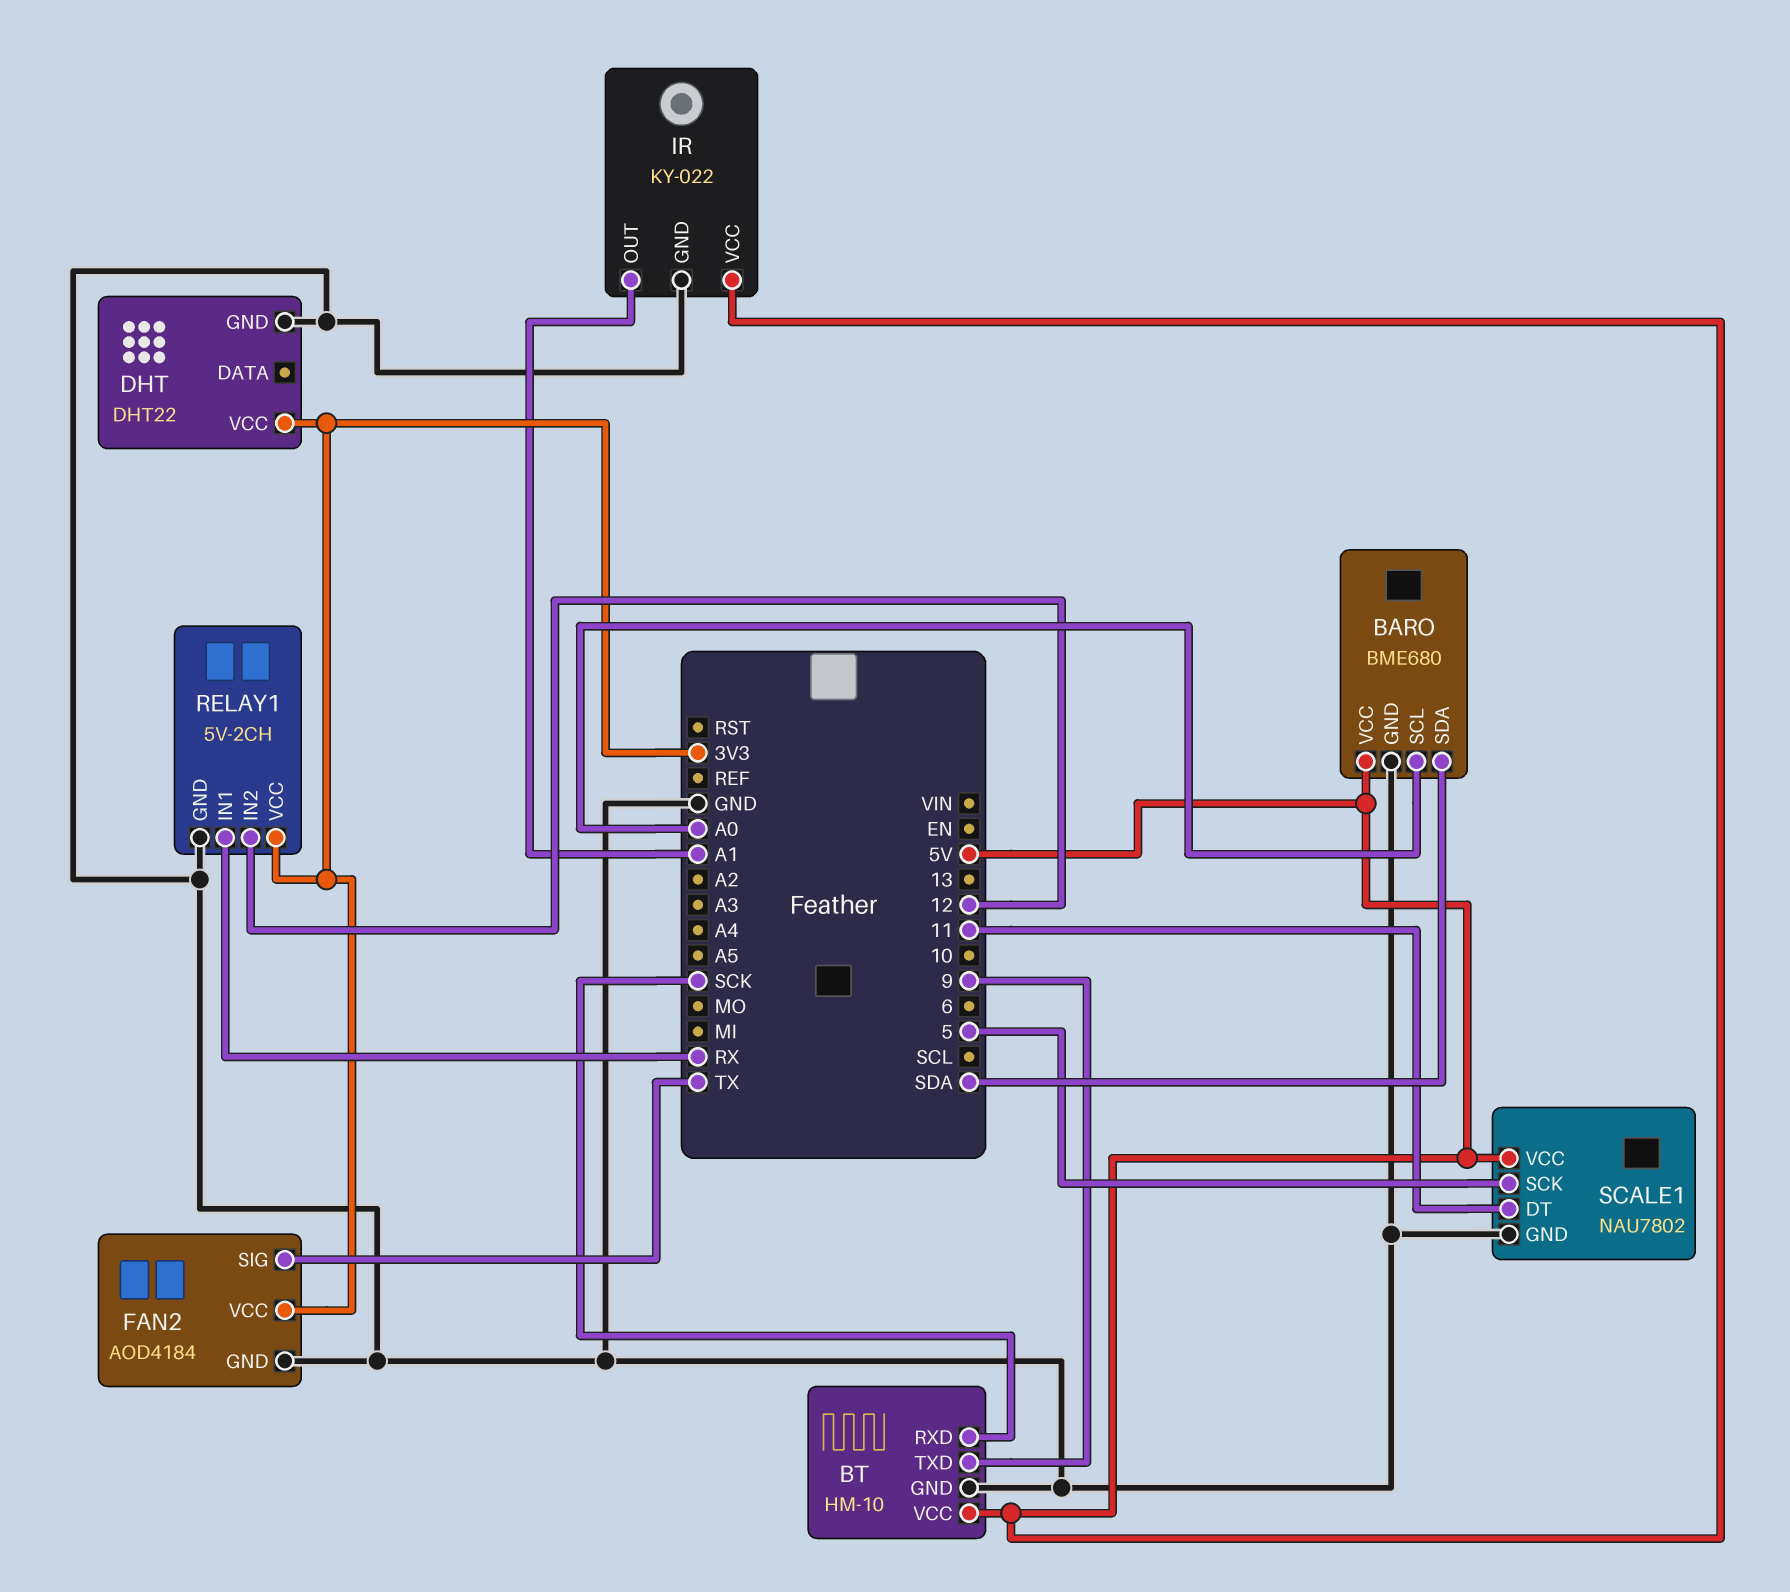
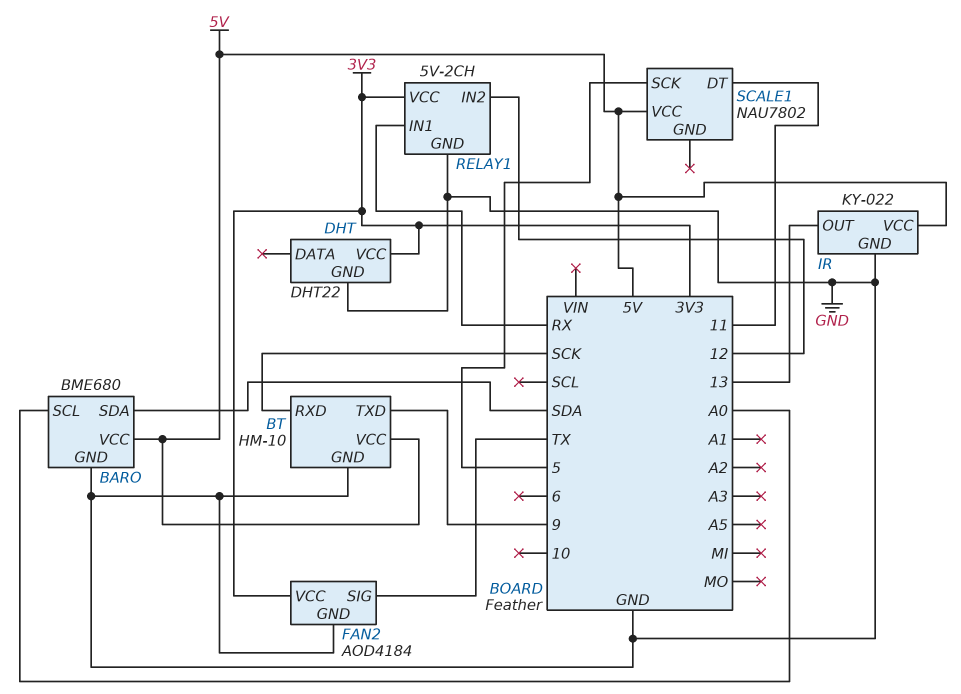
IR pin OUT: A1 -> 13
SCALE1 pin GND: GND -> none

